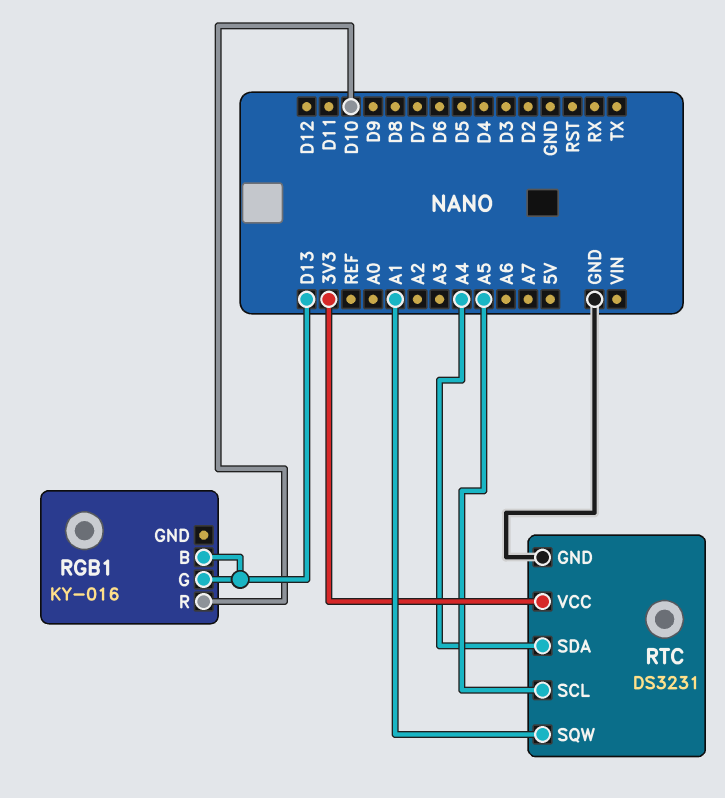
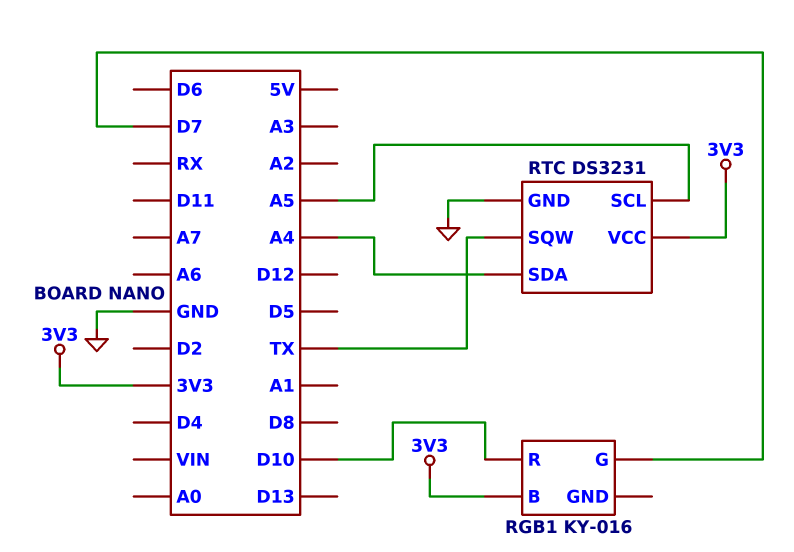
RGB1 pin B: D13 -> 3V3
RGB1 pin G: D13 -> D7
RTC pin SQW: A1 -> TX

